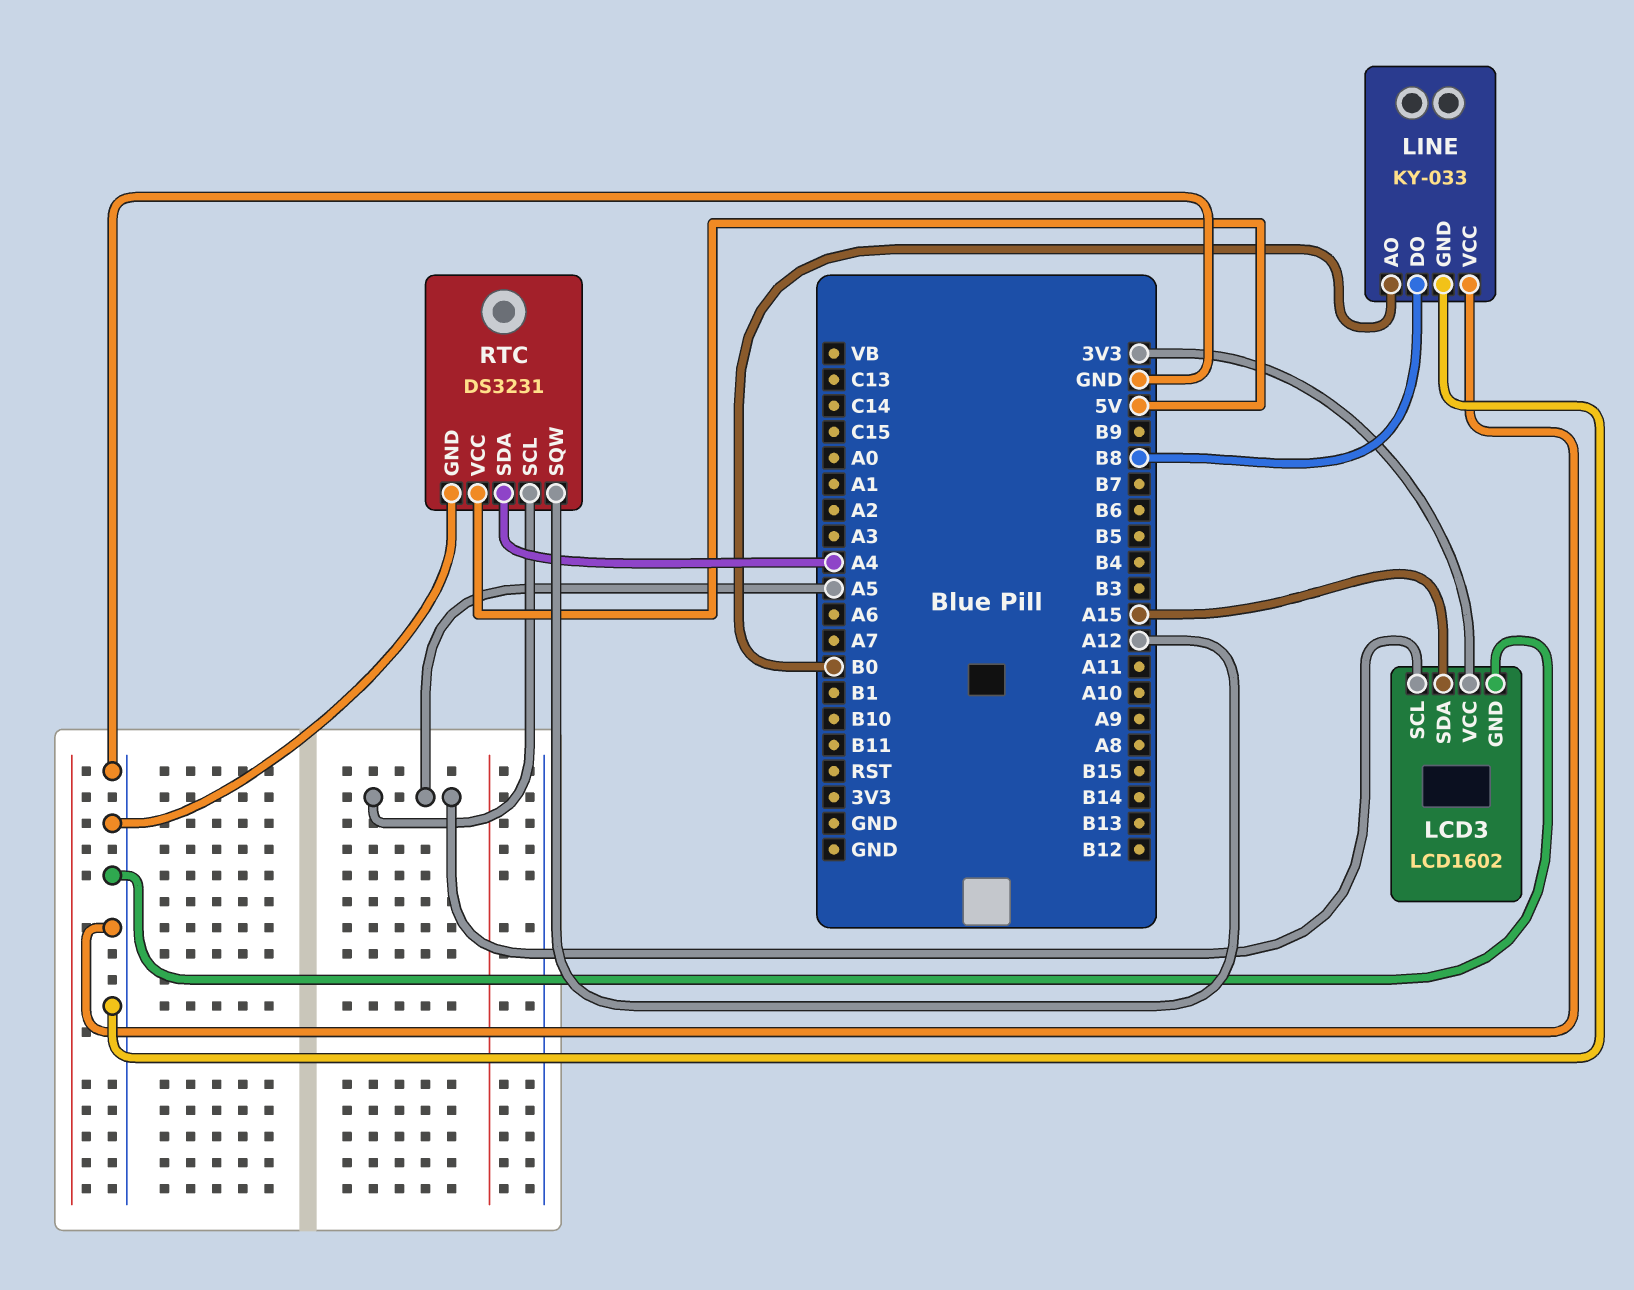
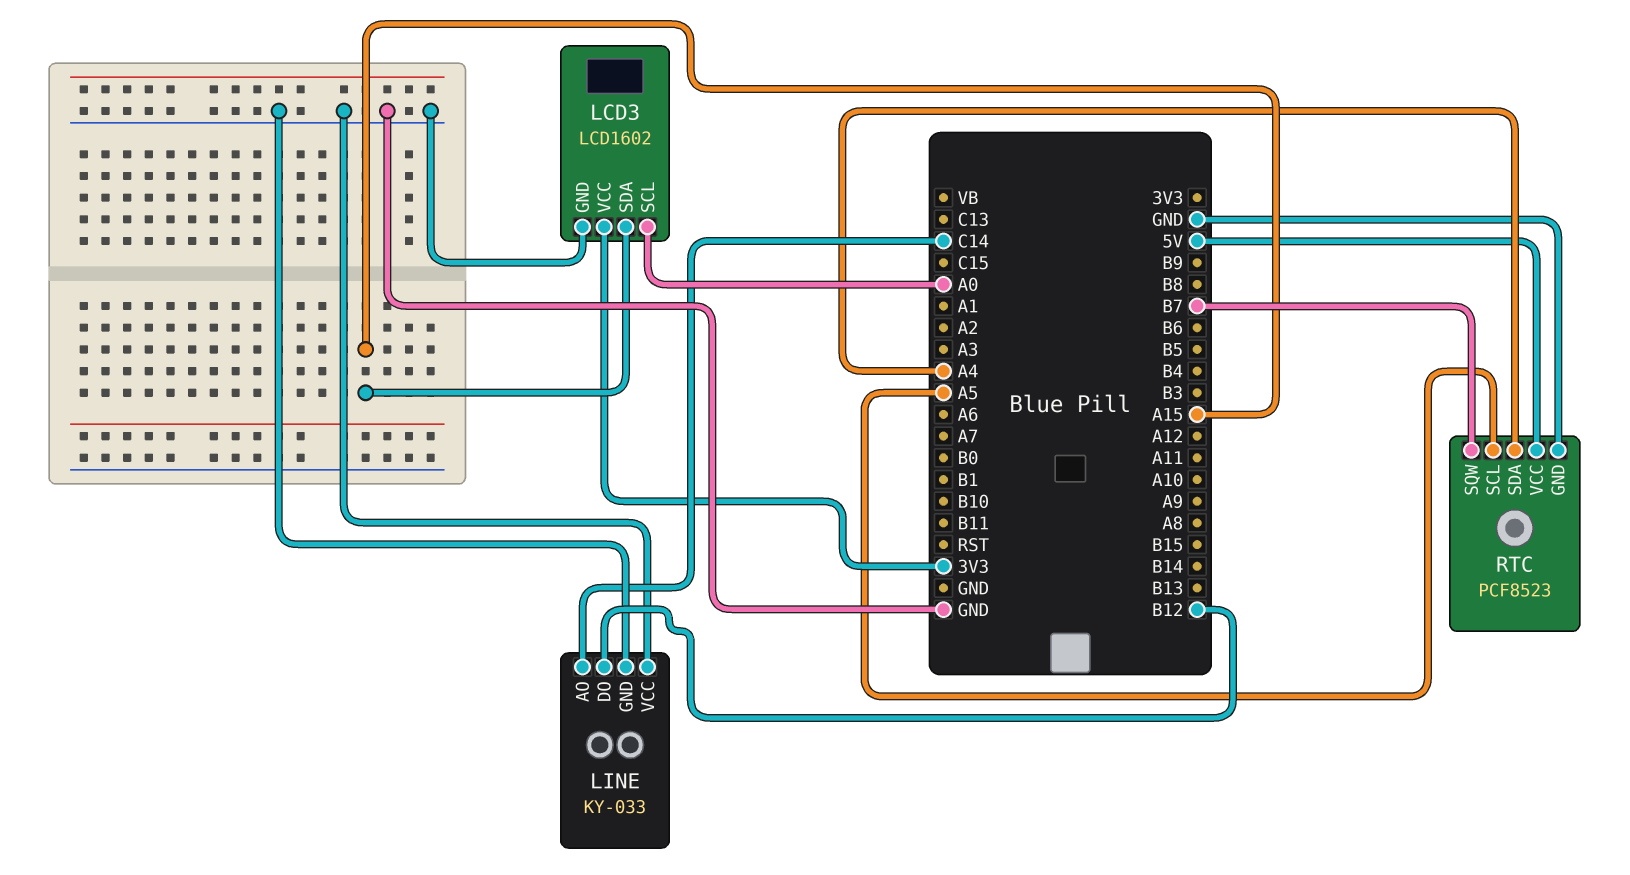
LCD3 pin SCL: A5 -> A0
LINE pin AO: B0 -> C14
LINE pin DO: B8 -> B12
RTC: DS3231 -> PCF8523
RTC pin SQW: A12 -> B7

